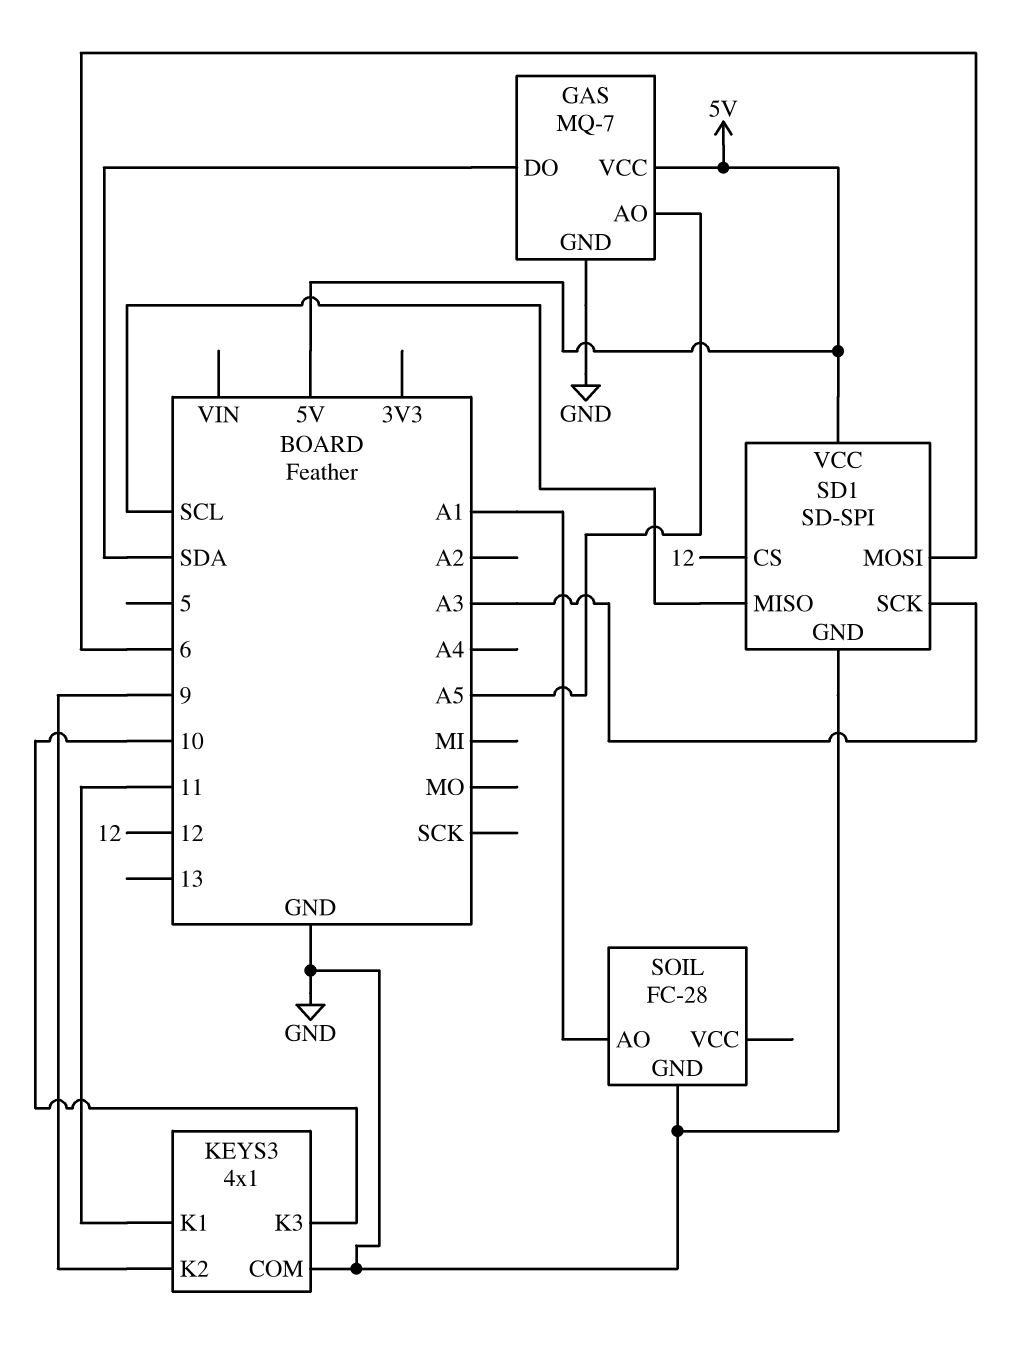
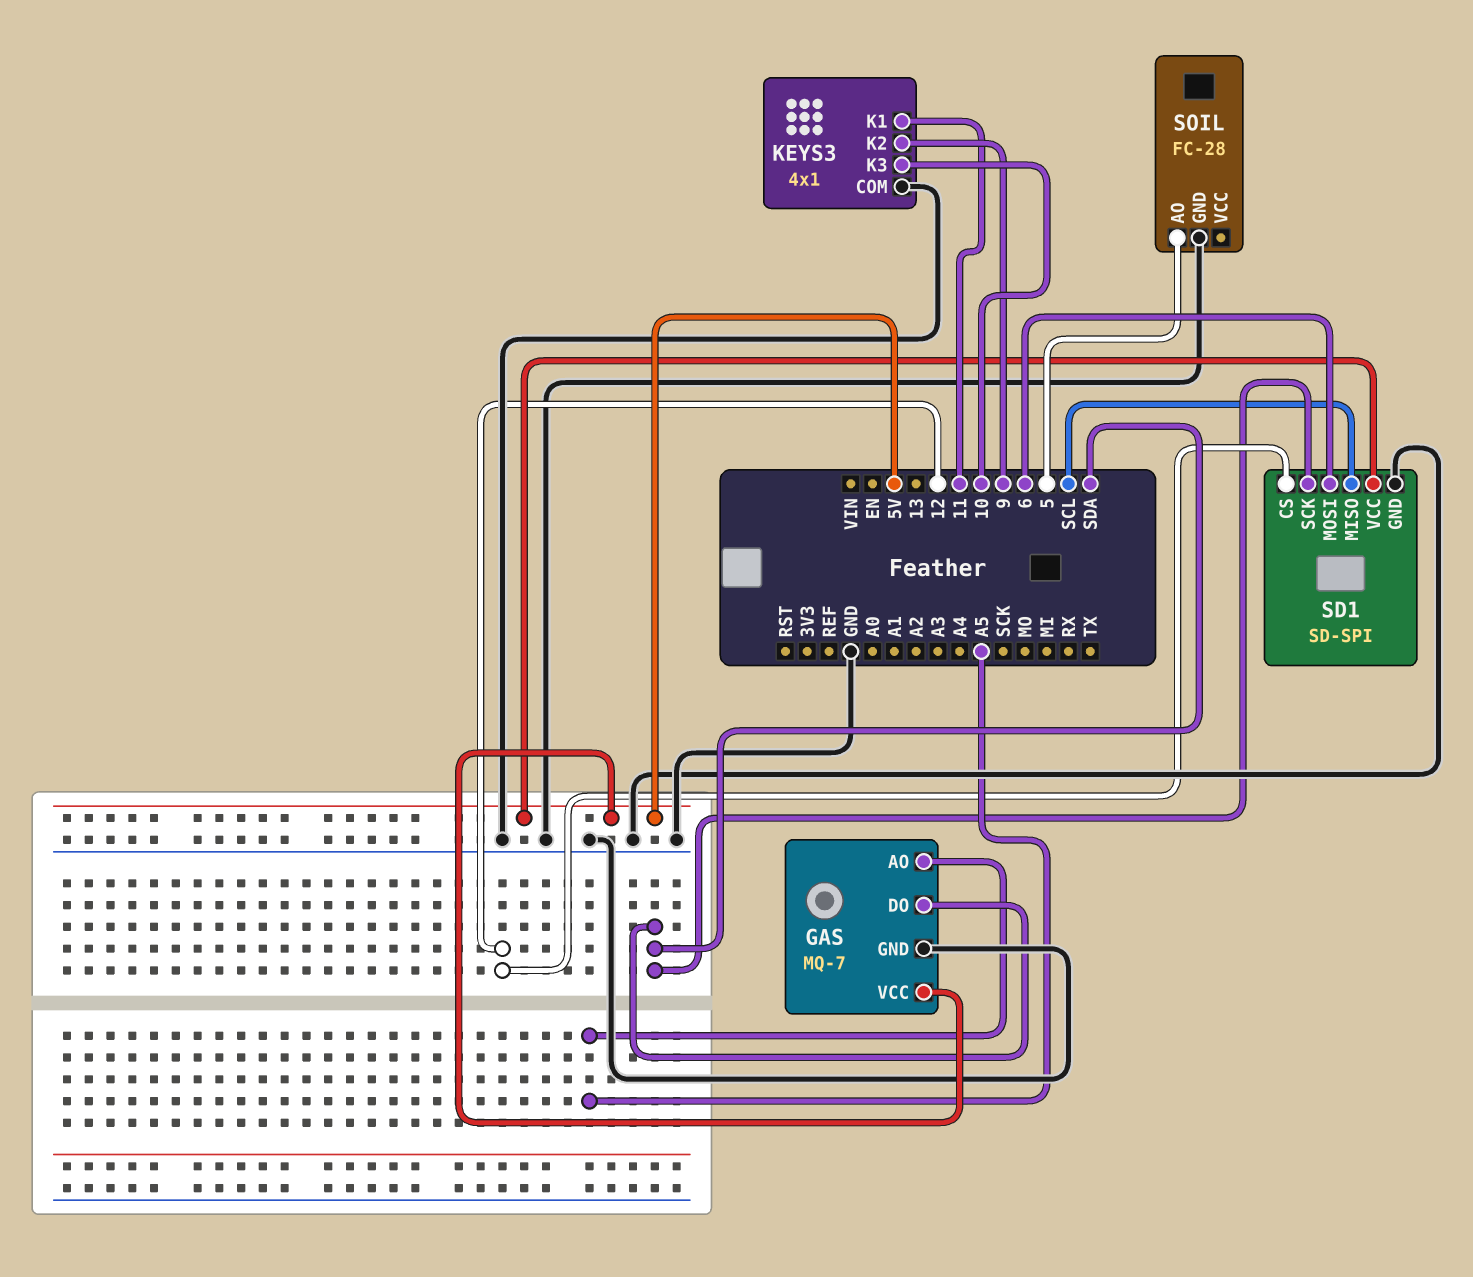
SD1 pin SCK: A3 -> SDA
SOIL pin AO: A1 -> 5

